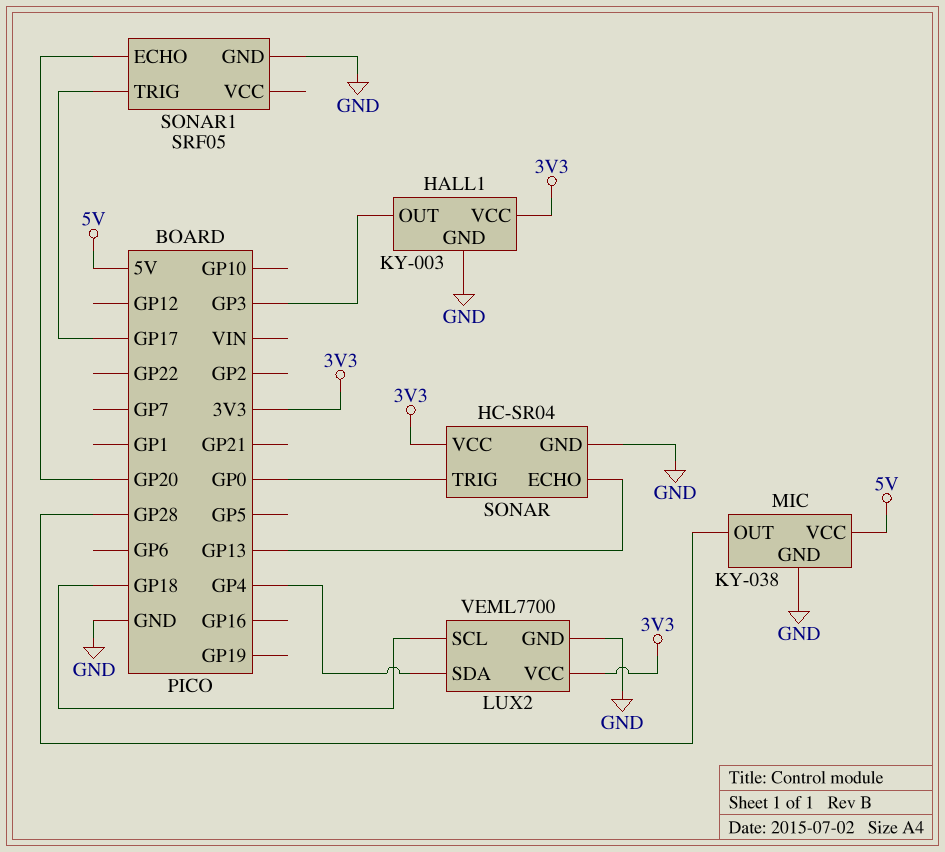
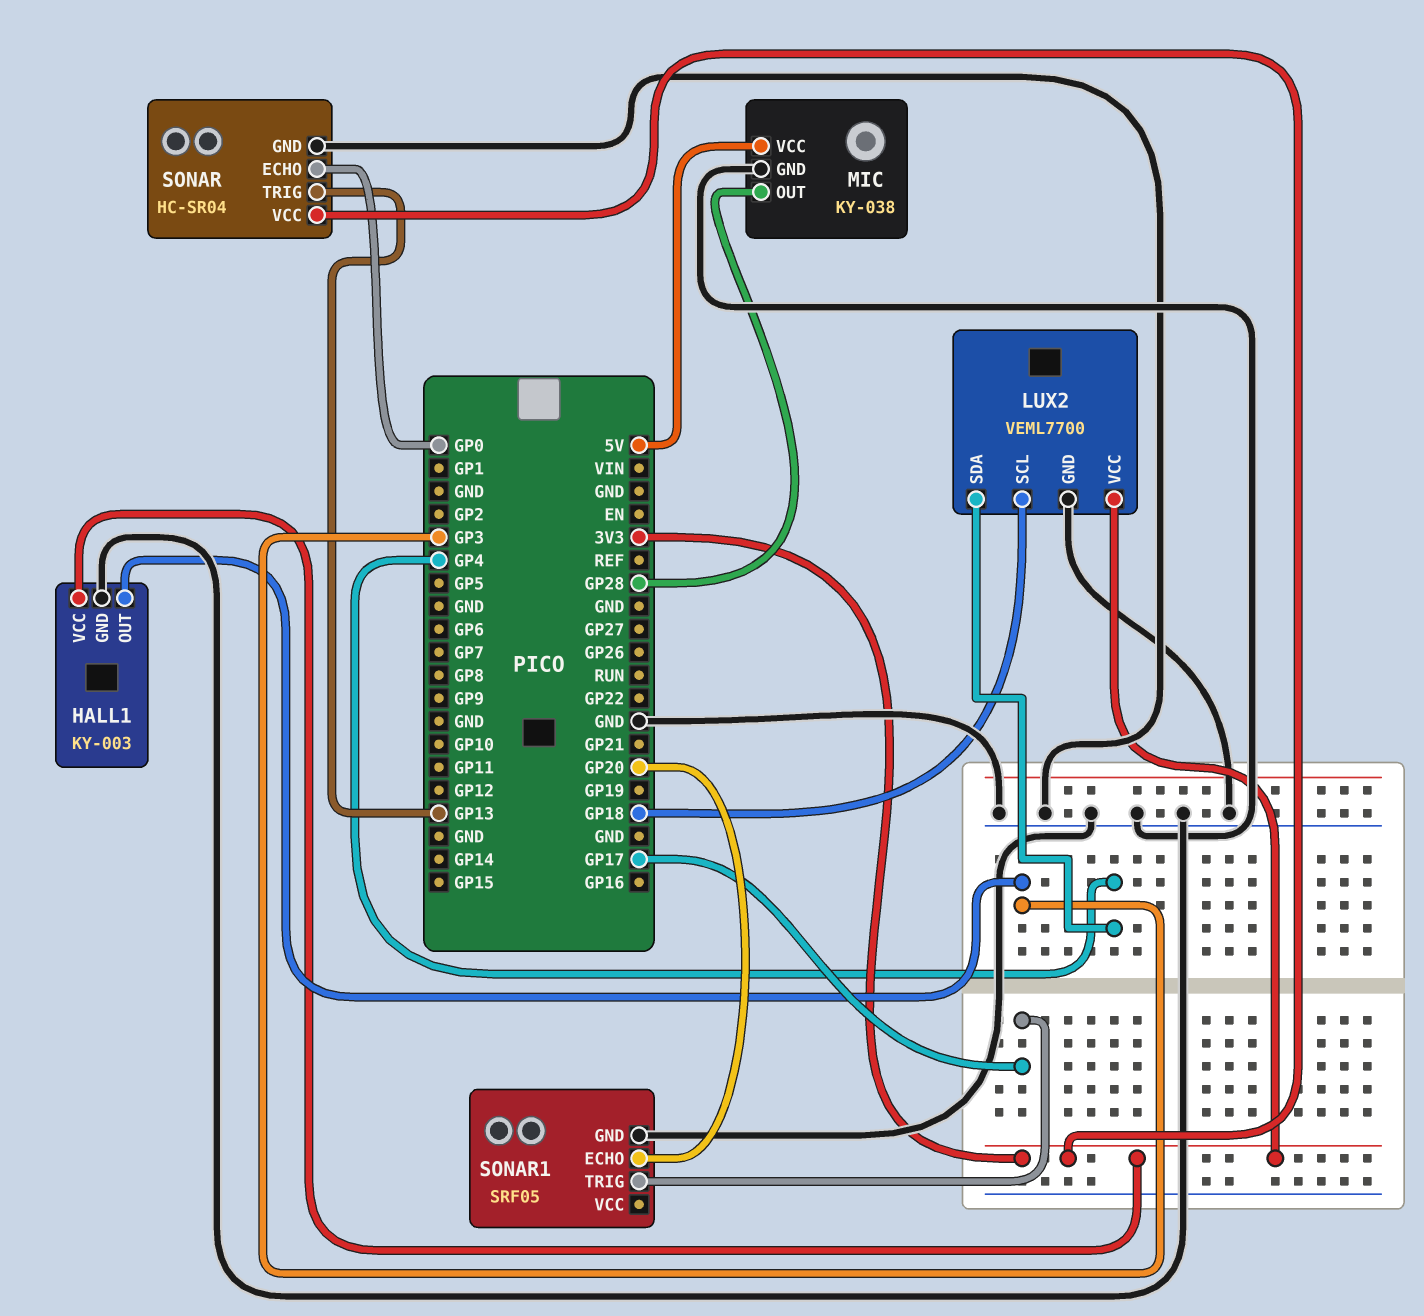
SONAR pin ECHO: GP13 -> GP0
SONAR pin TRIG: GP0 -> GP13

